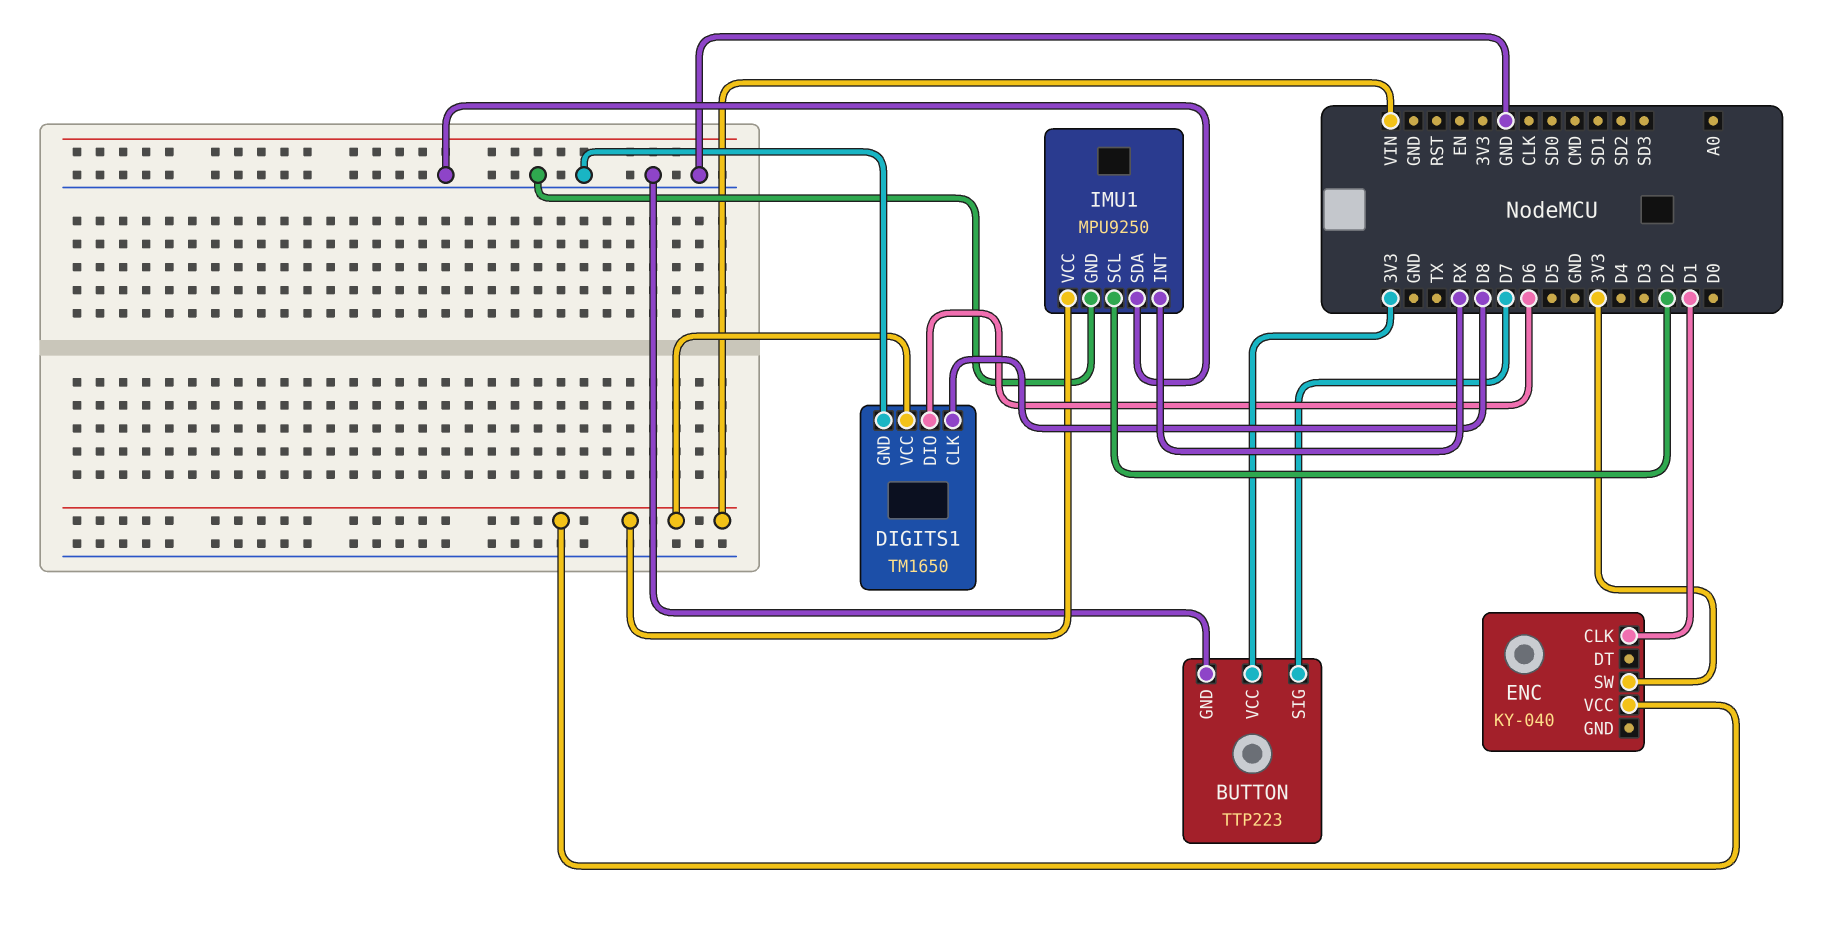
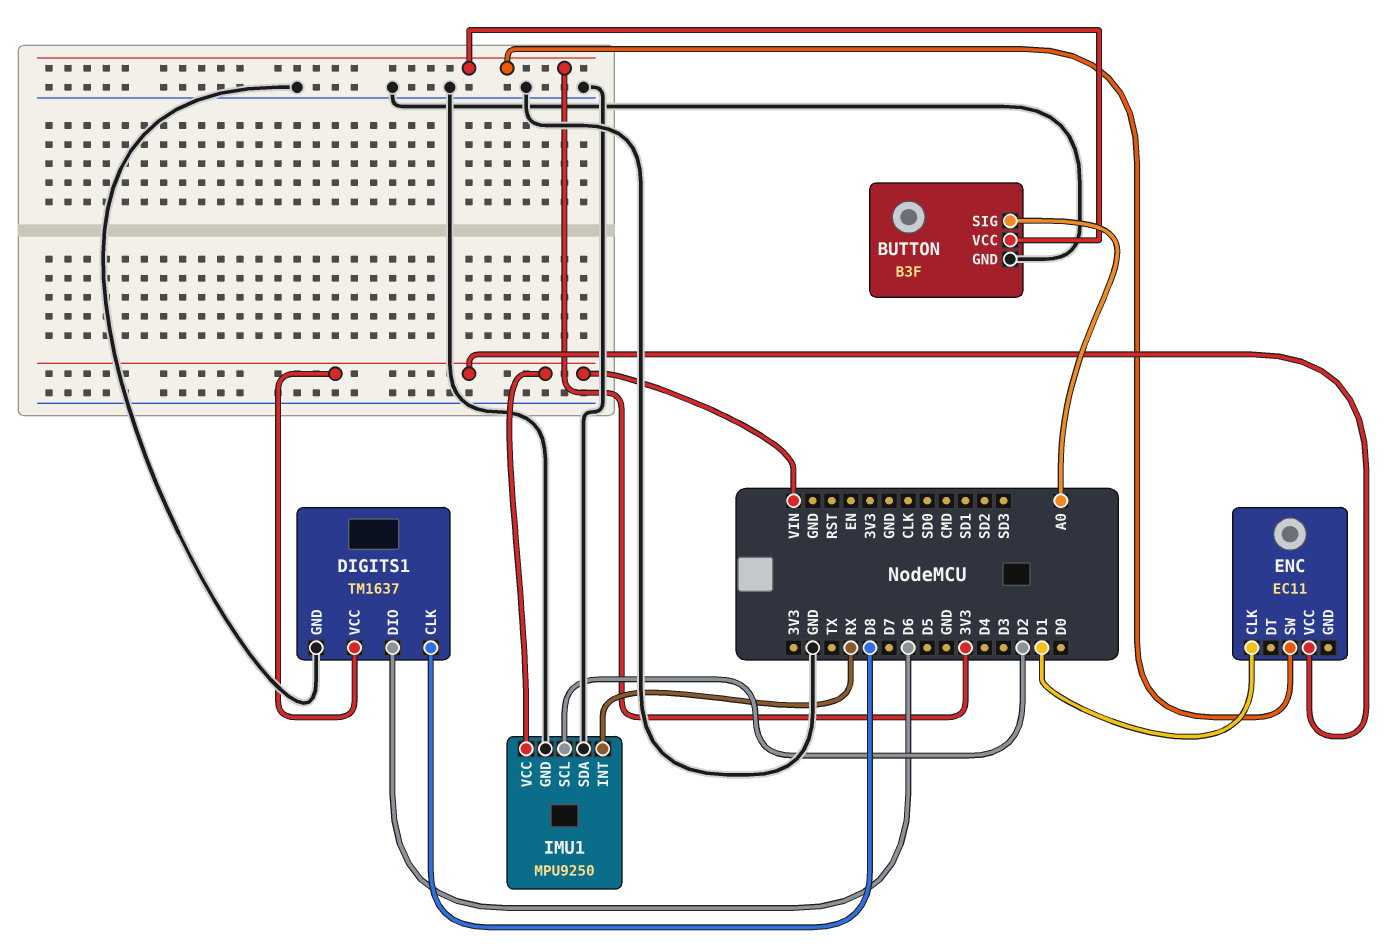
BUTTON: TTP223 -> B3F
BUTTON pin SIG: D7 -> A0
DIGITS1: TM1650 -> TM1637
ENC: KY-040 -> EC11

